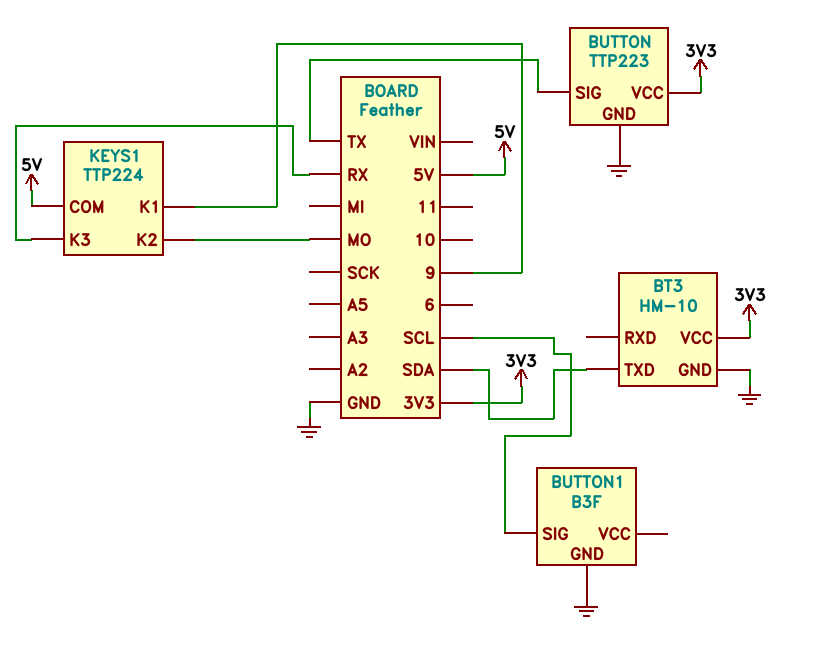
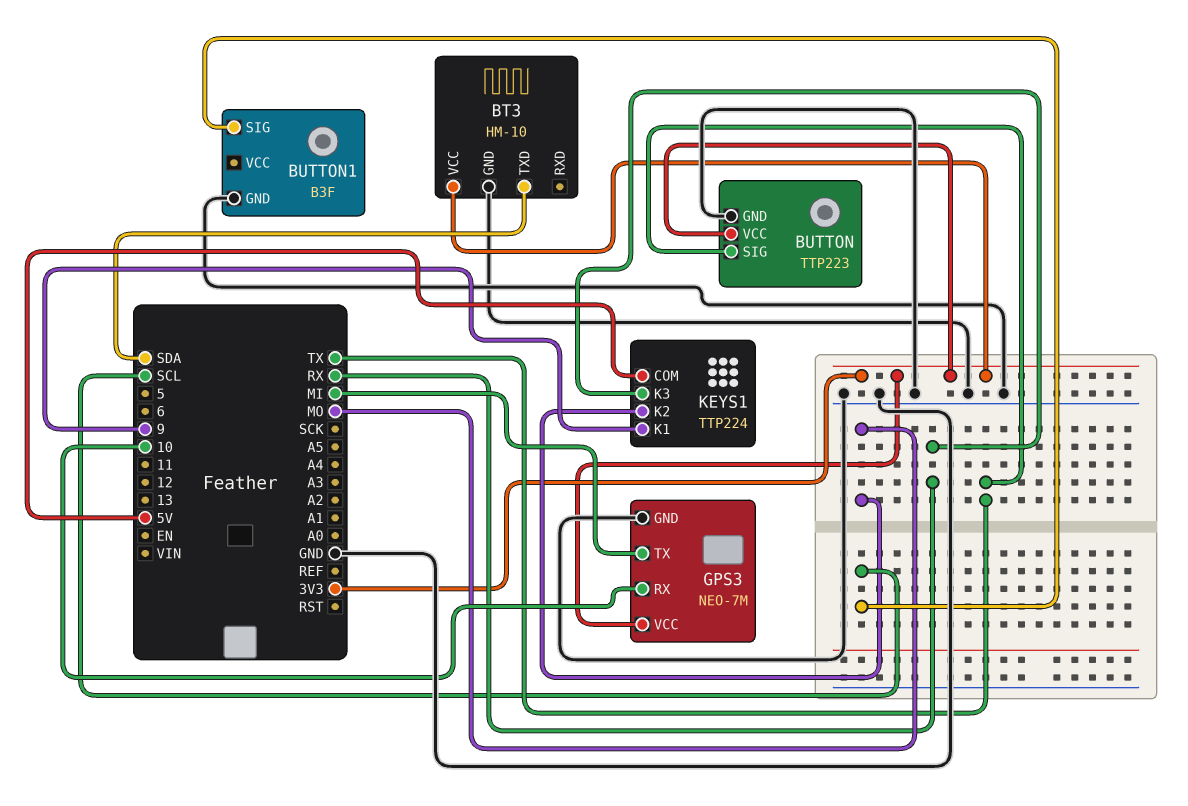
GPS3: none -> NEO-7M
GPS3 pin GND: none -> GND
GPS3 pin RX: none -> 10
GPS3 pin TX: none -> MI
GPS3 pin VCC: none -> 3V3

